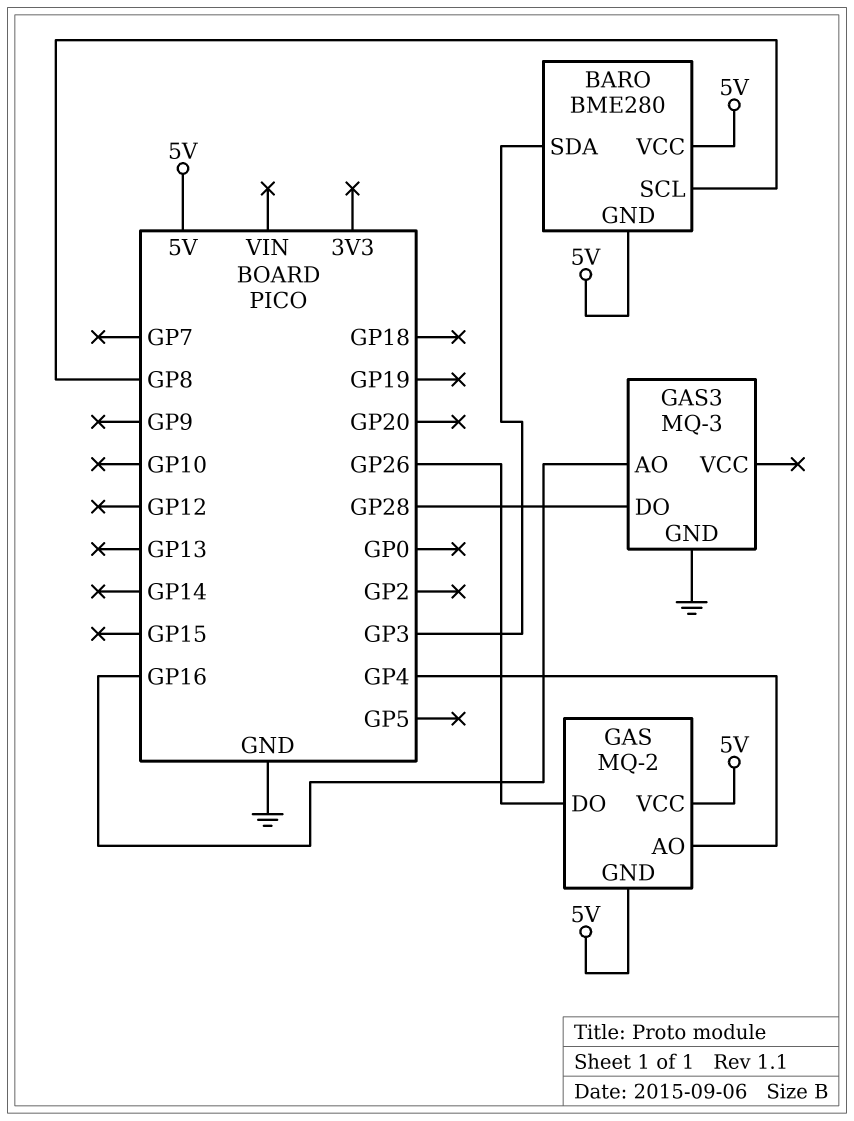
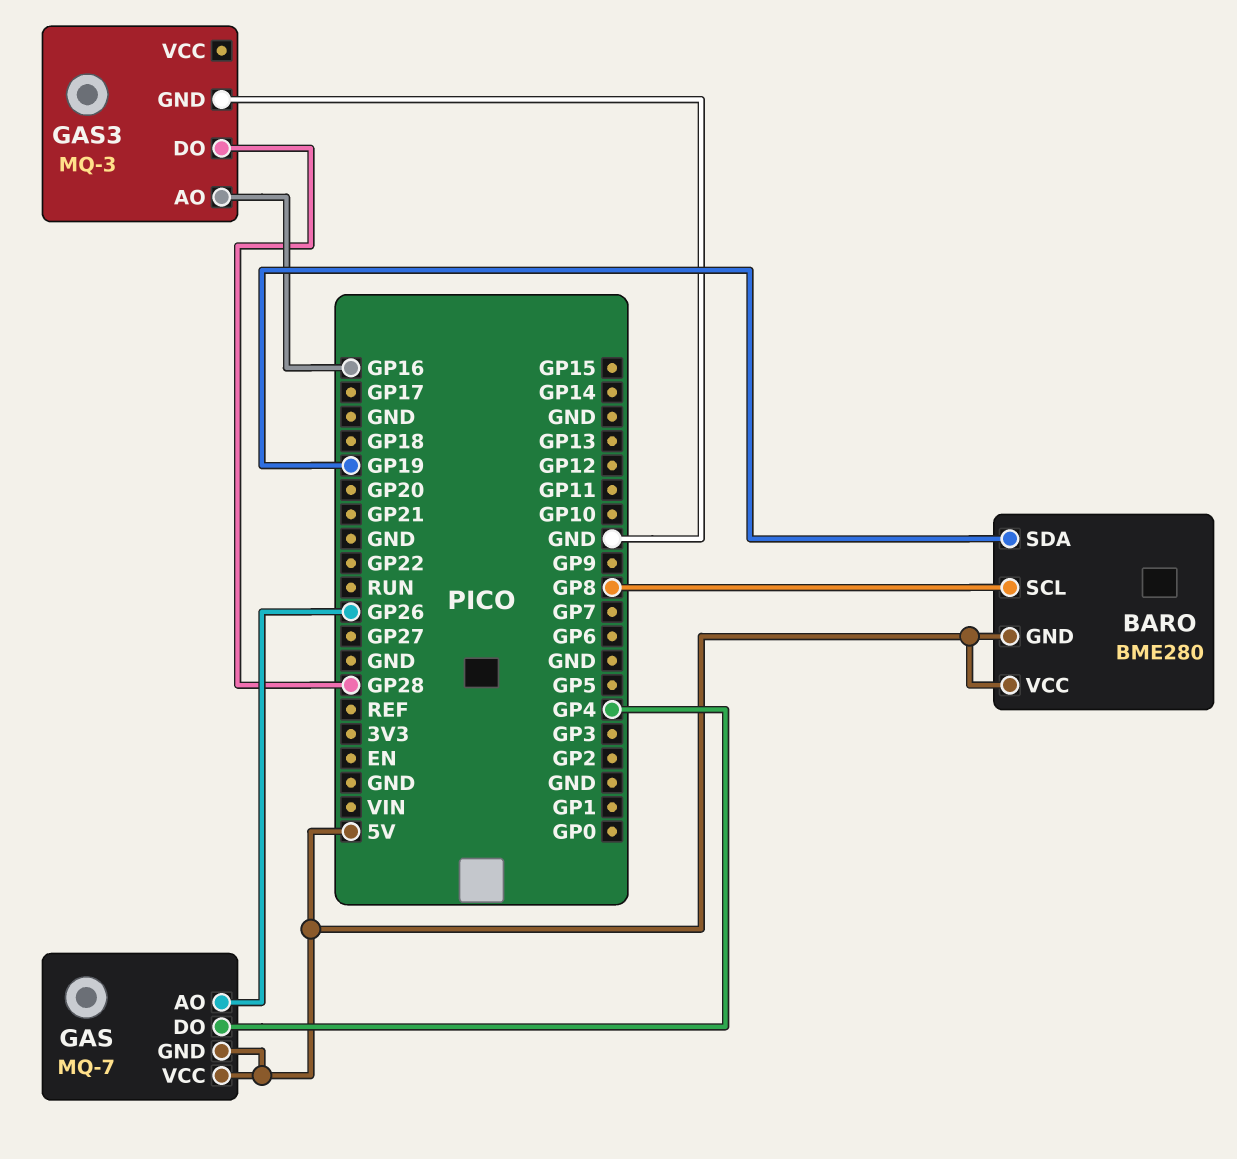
BARO pin SDA: GP3 -> GP19
GAS: MQ-2 -> MQ-7
GAS pin AO: GP4 -> GP26
GAS pin DO: GP26 -> GP4

